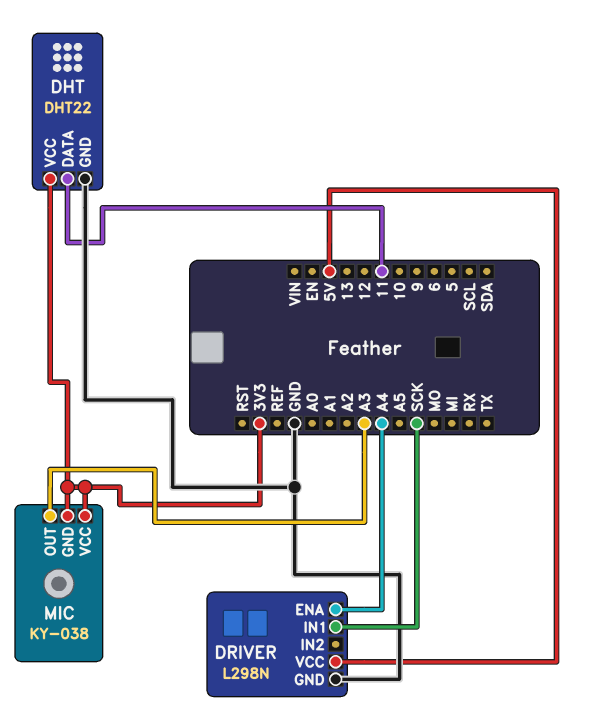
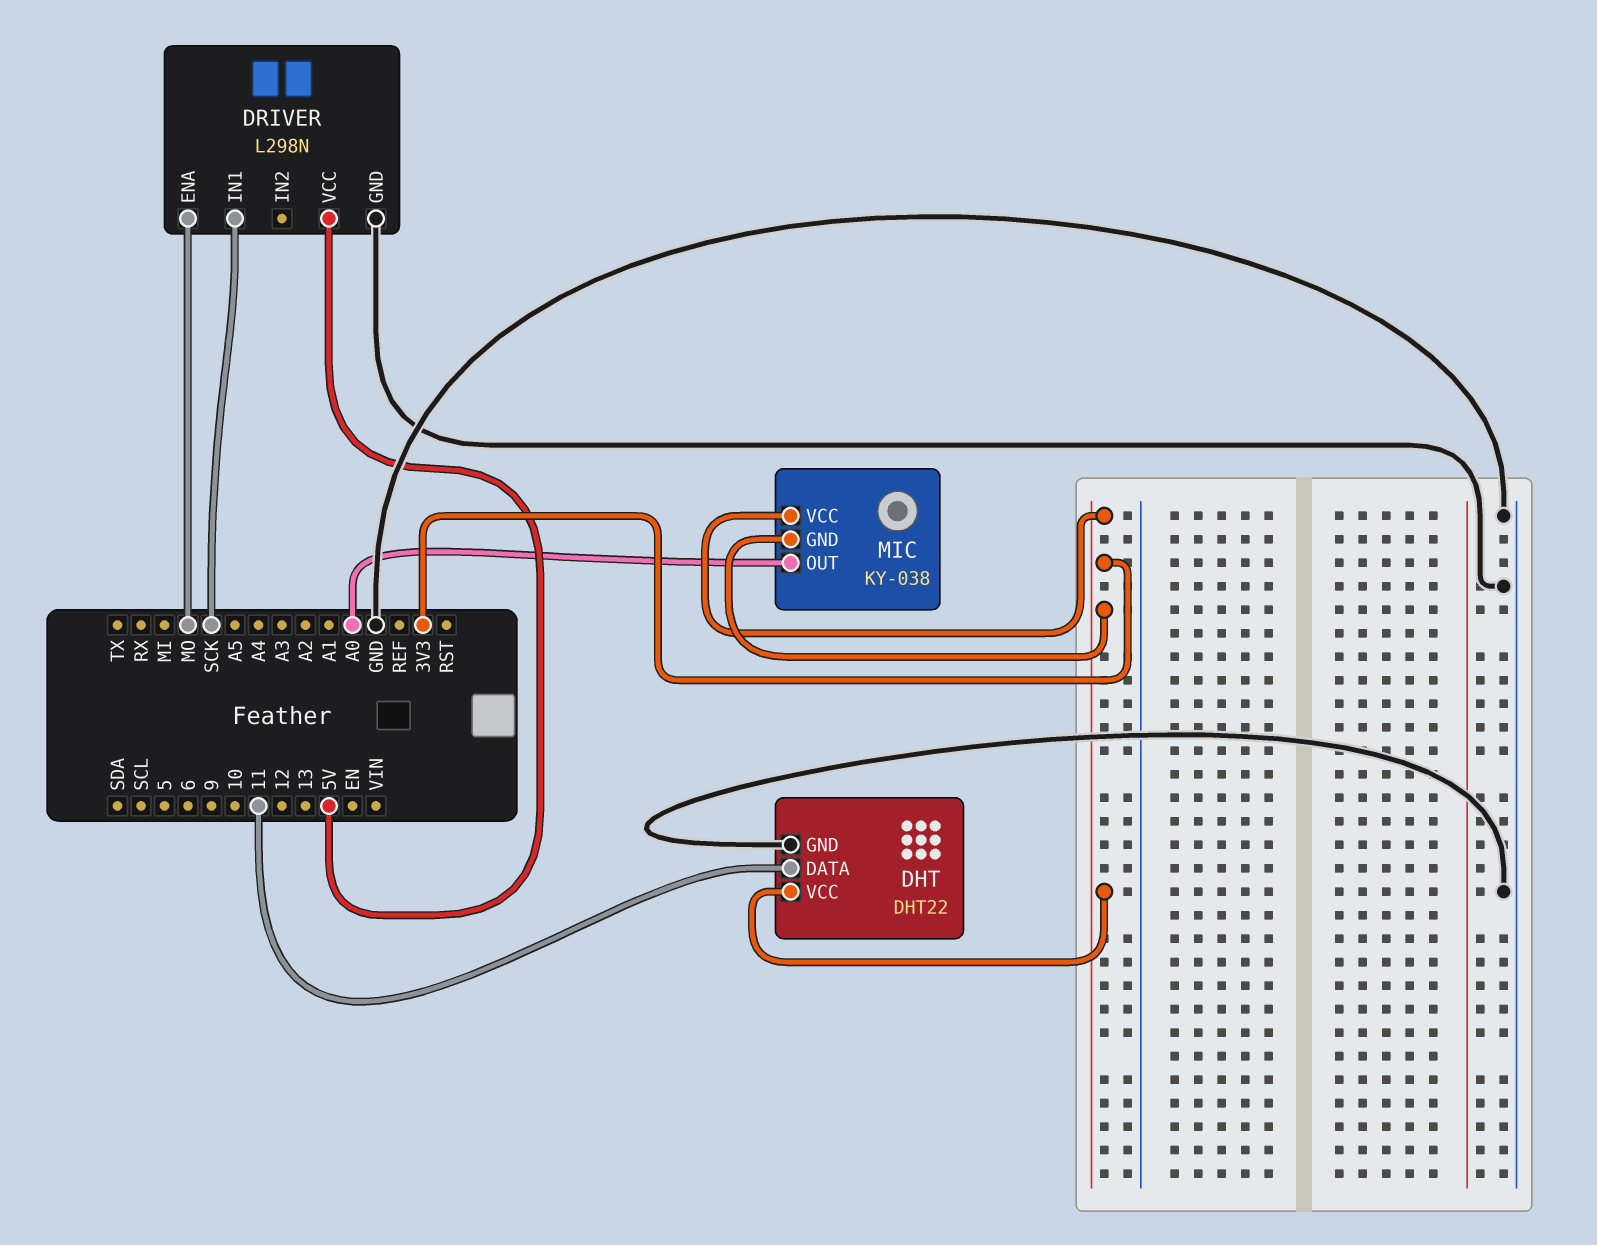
DRIVER pin ENA: A4 -> MO
MIC pin OUT: A3 -> A0

